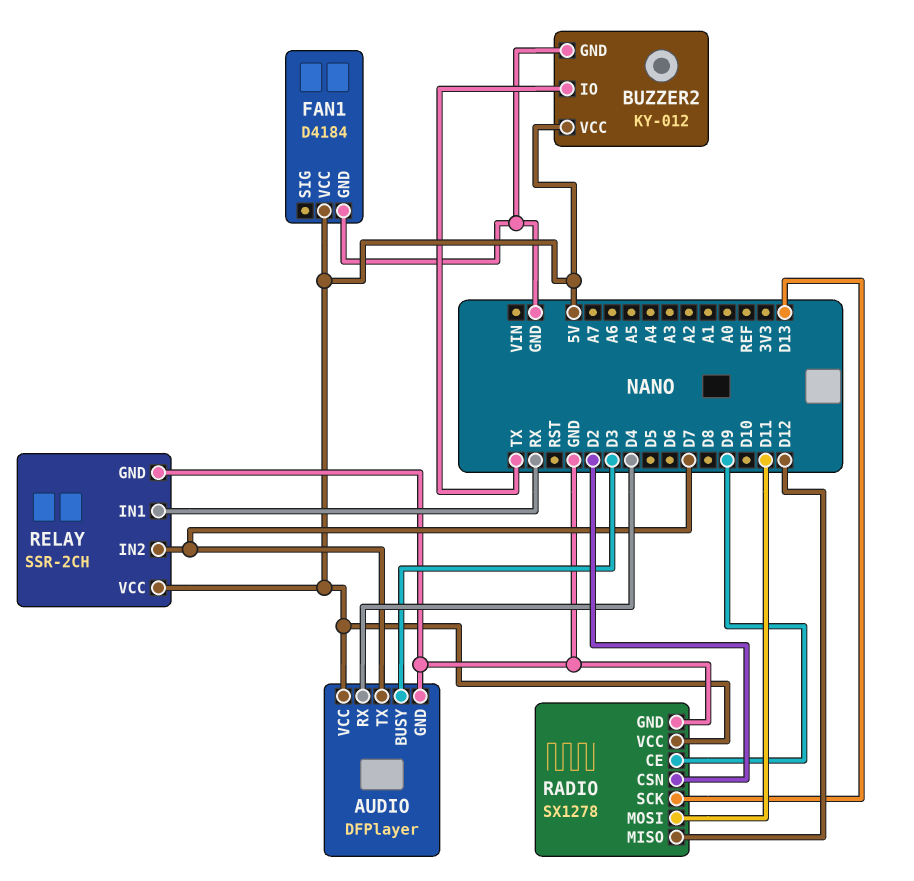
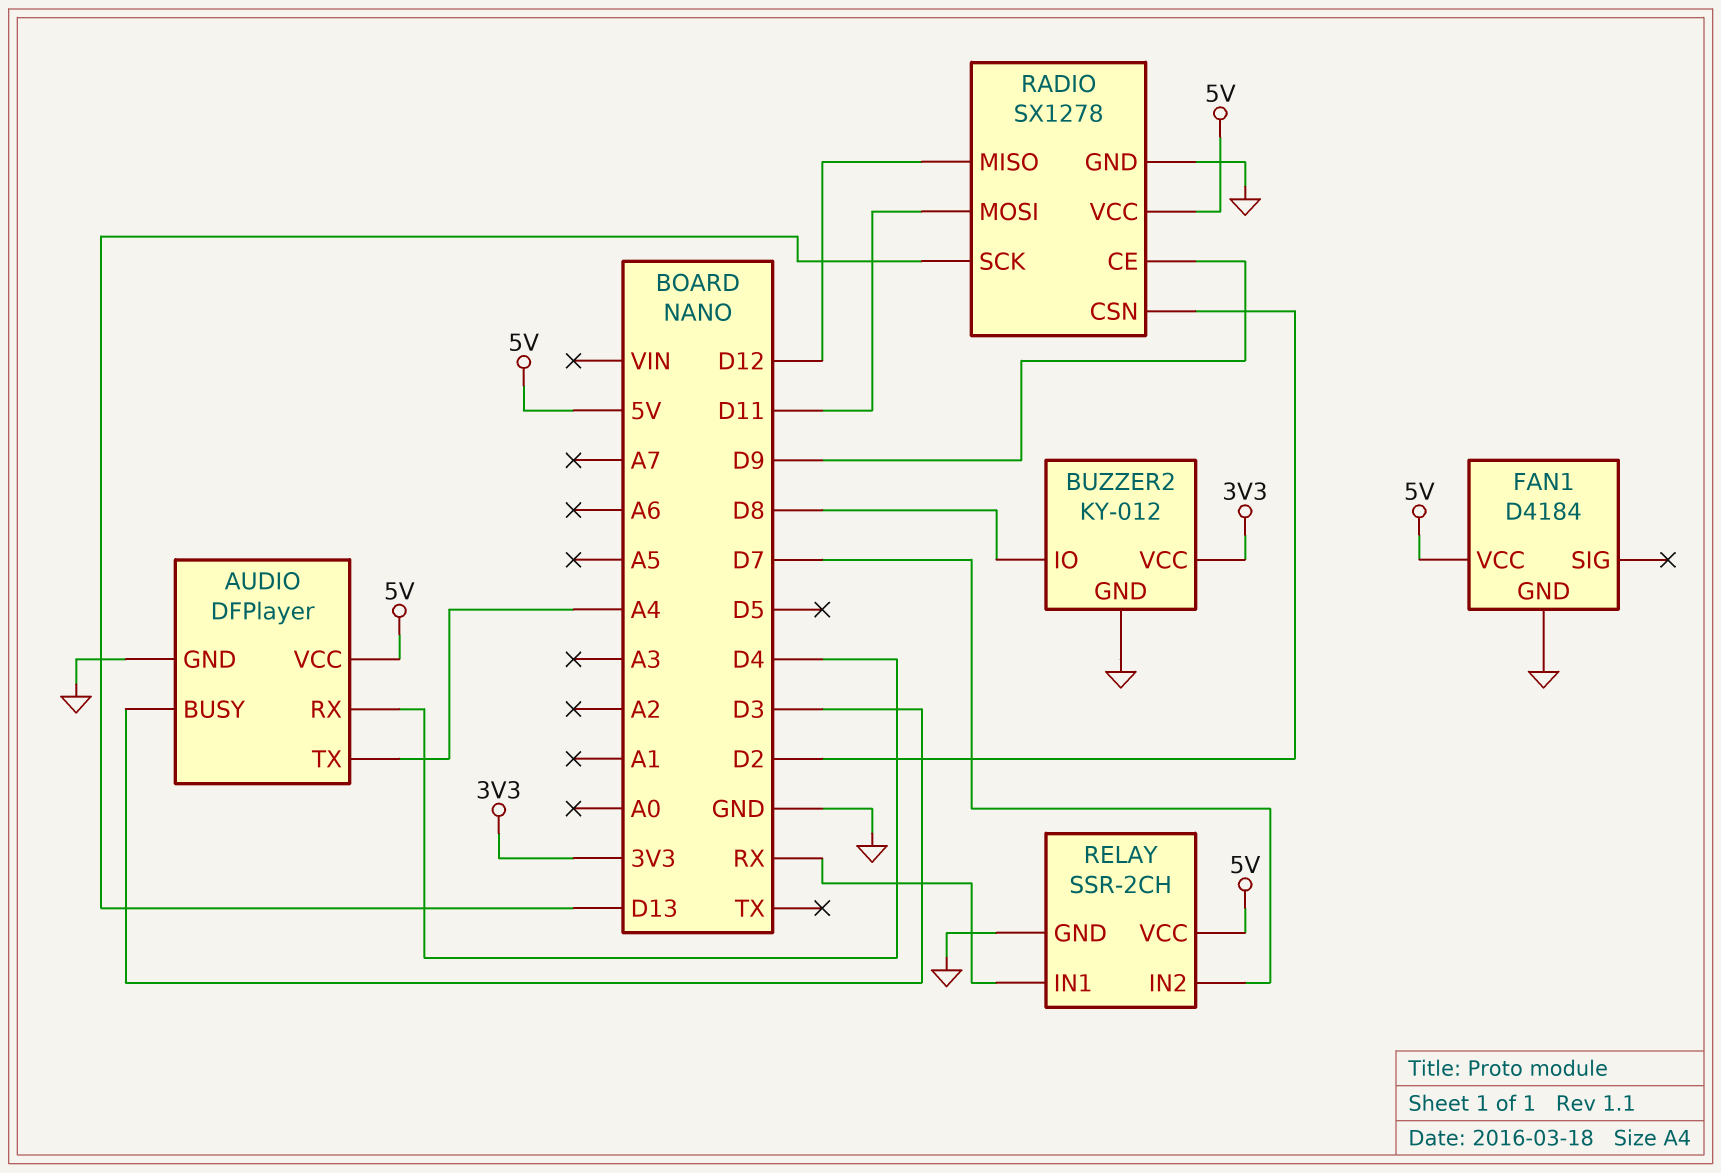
AUDIO pin TX: D7 -> A4
BUZZER2 pin IO: TX -> D8
BUZZER2 pin VCC: 5V -> 3V3

